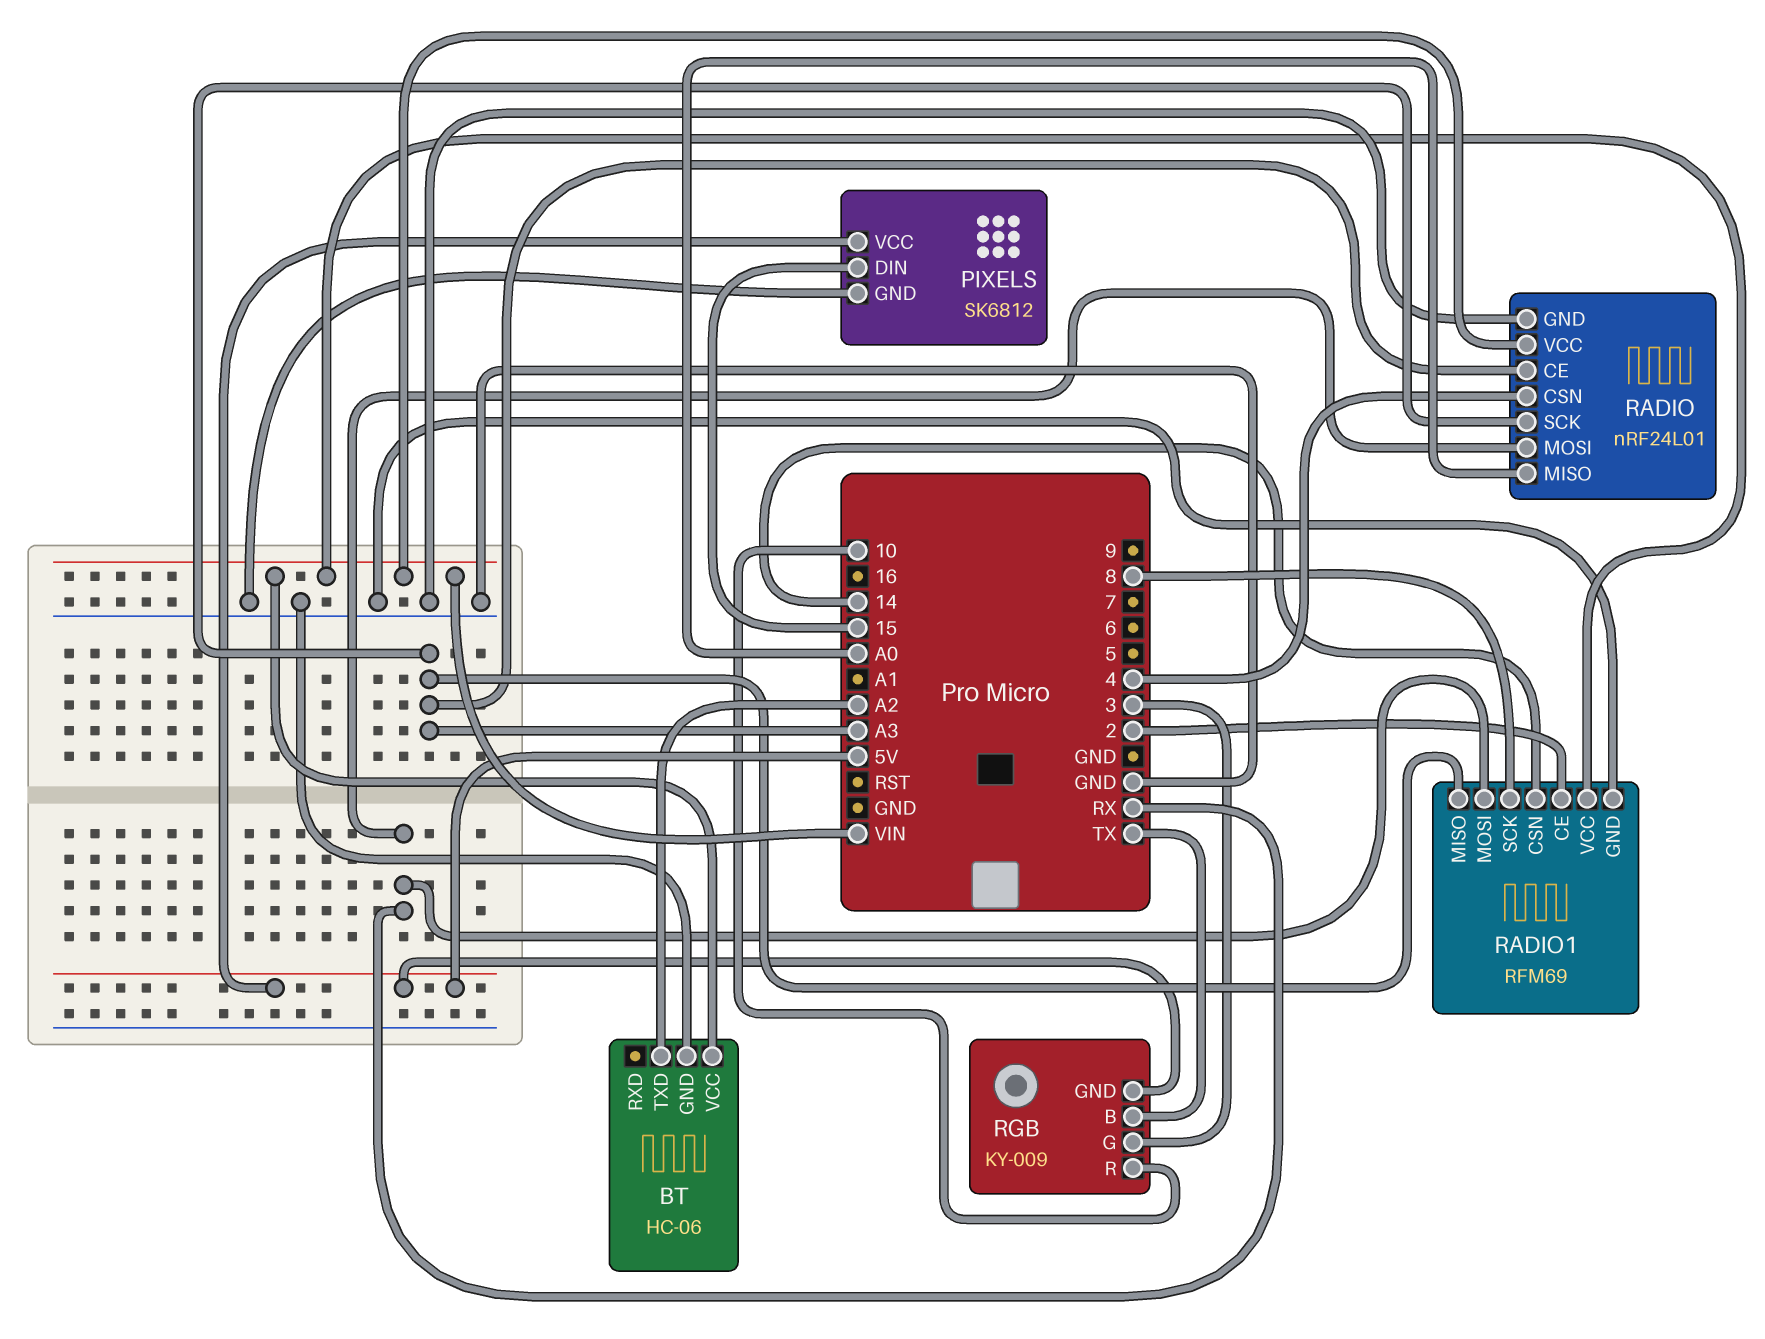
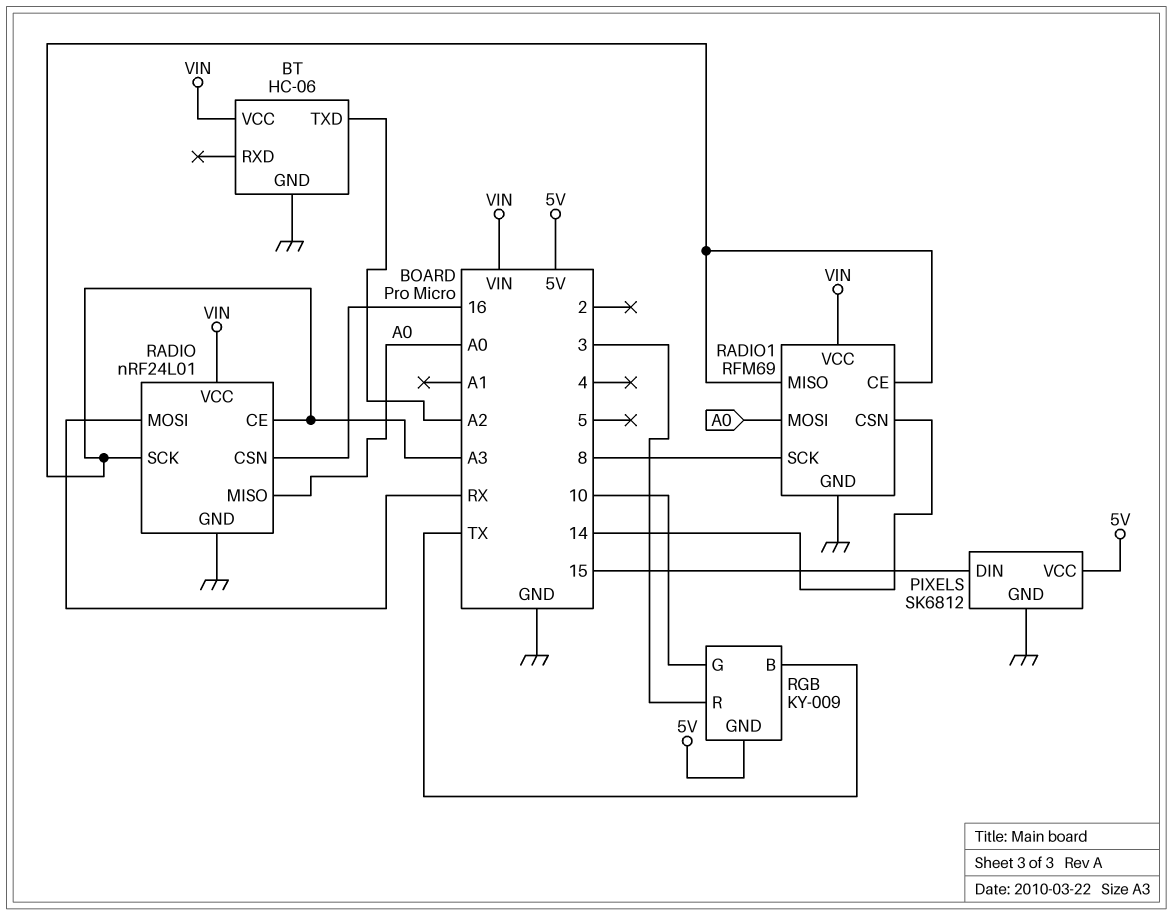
RADIO pin CSN: 4 -> 16
RADIO1 pin CE: 2 -> A3
RADIO1 pin MOSI: RX -> A0
RGB pin G: 3 -> 10
RGB pin R: 10 -> 3

